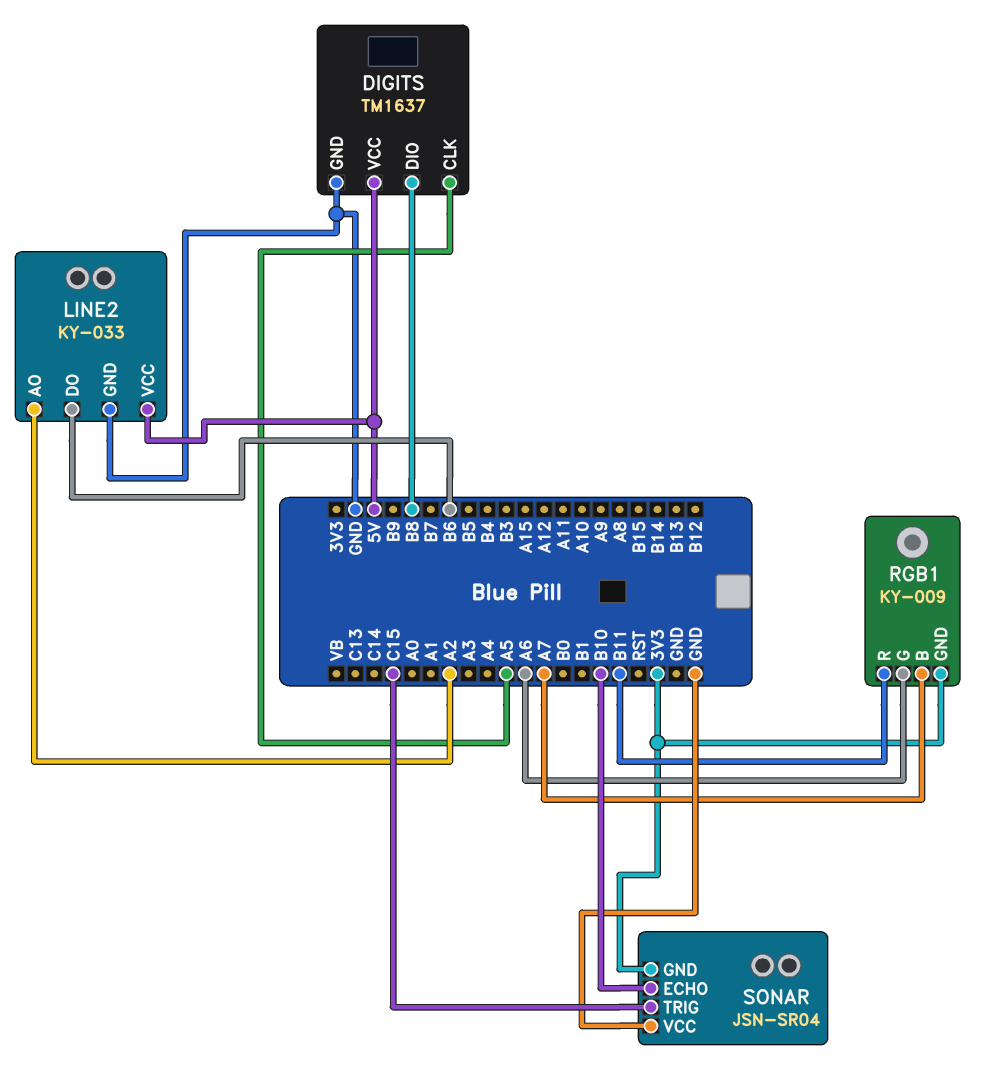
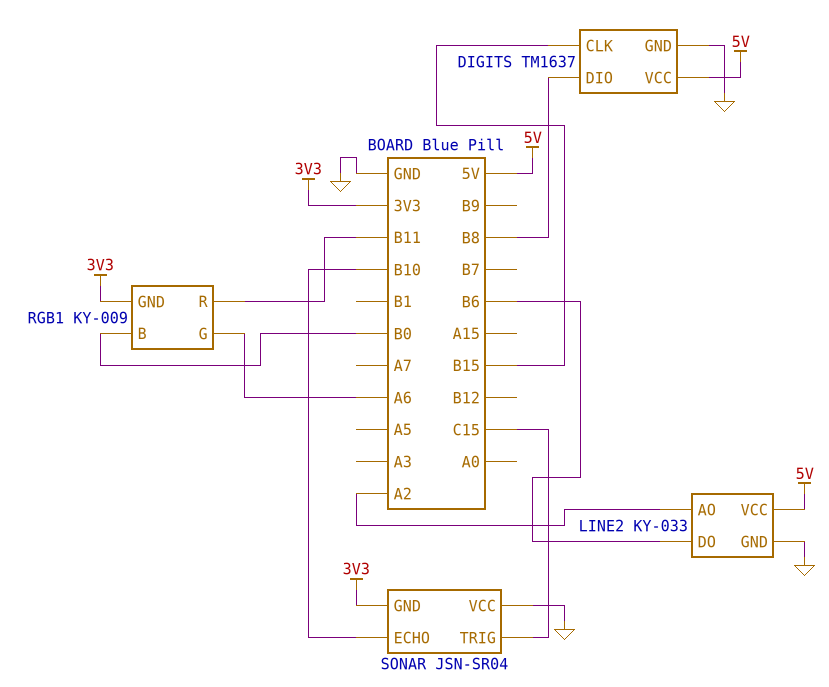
DIGITS pin CLK: A5 -> B15
RGB1 pin B: A7 -> B0

